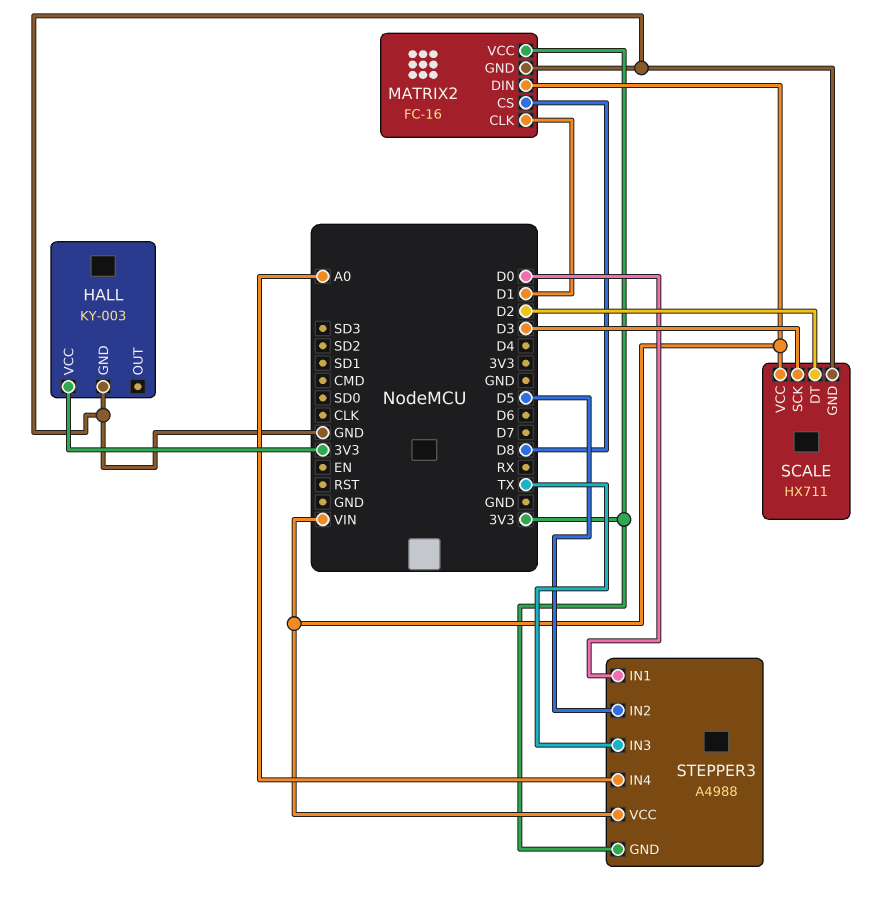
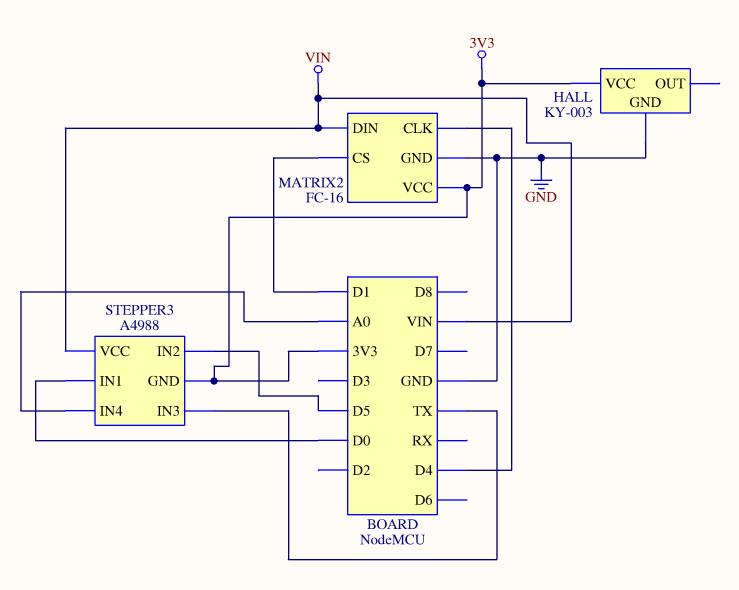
MATRIX2 pin CLK: D1 -> D4
MATRIX2 pin CS: D8 -> D1
SCALE: HX711 -> none
SCALE pin DT: D2 -> none
SCALE pin GND: GND -> none
SCALE pin SCK: D3 -> none
SCALE pin VCC: VIN -> none

